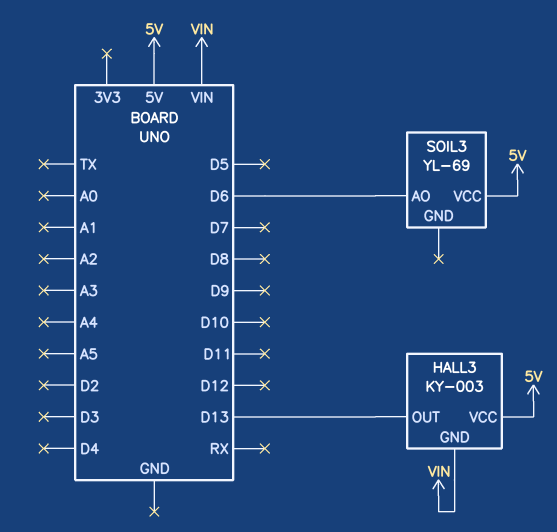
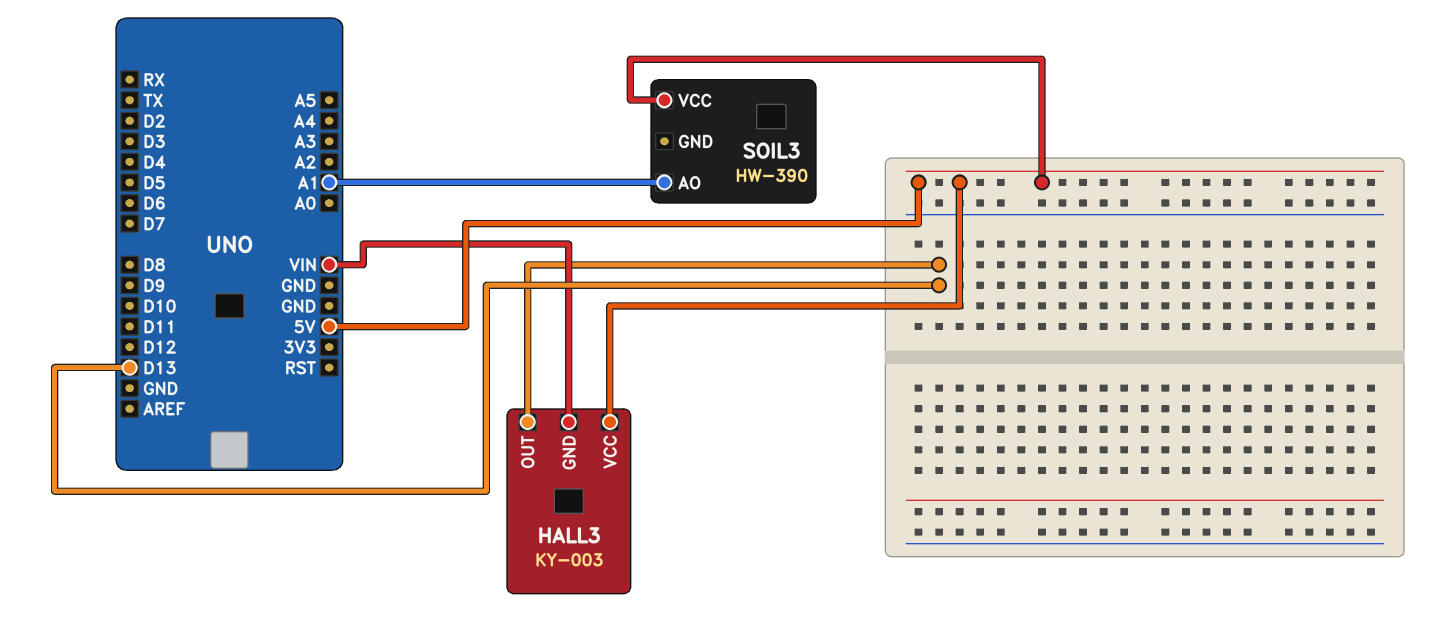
SOIL3: YL-69 -> HW-390
SOIL3 pin AO: D6 -> A1

